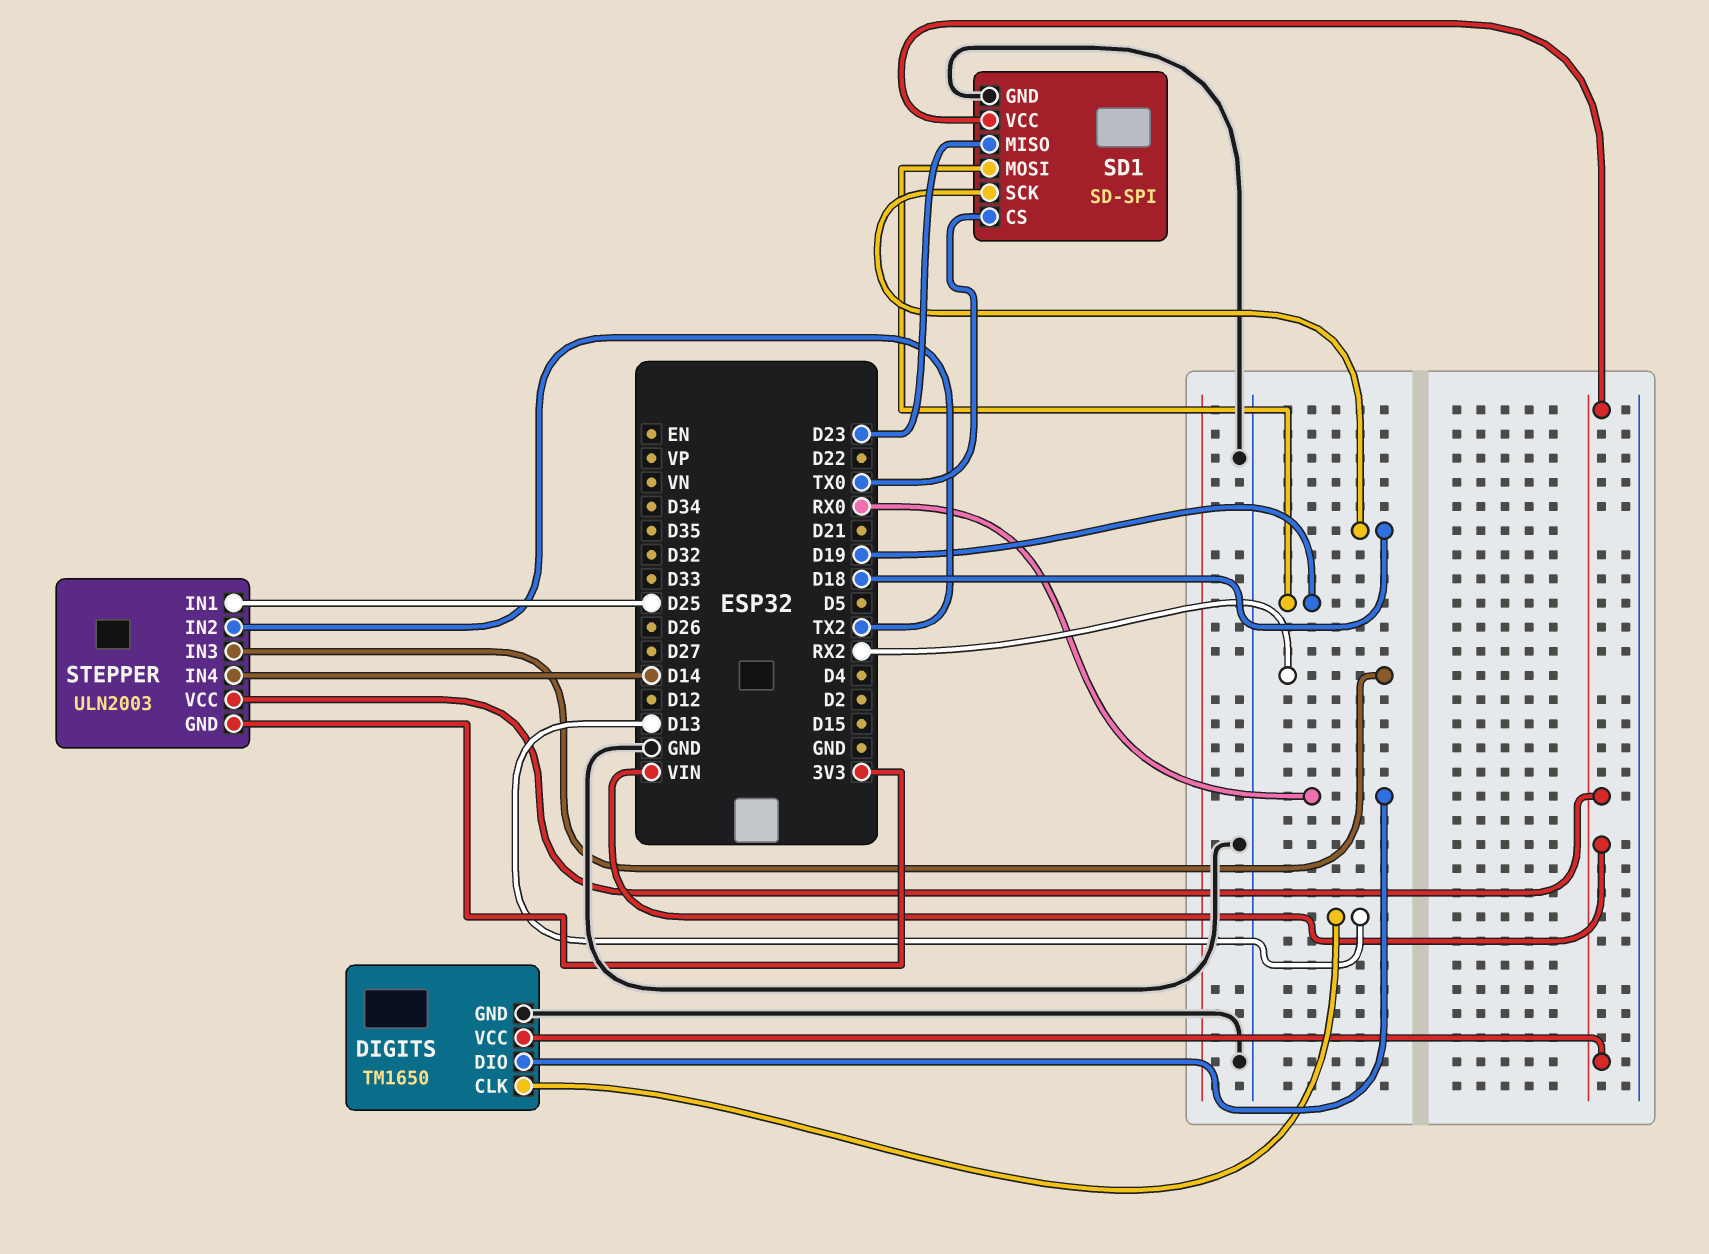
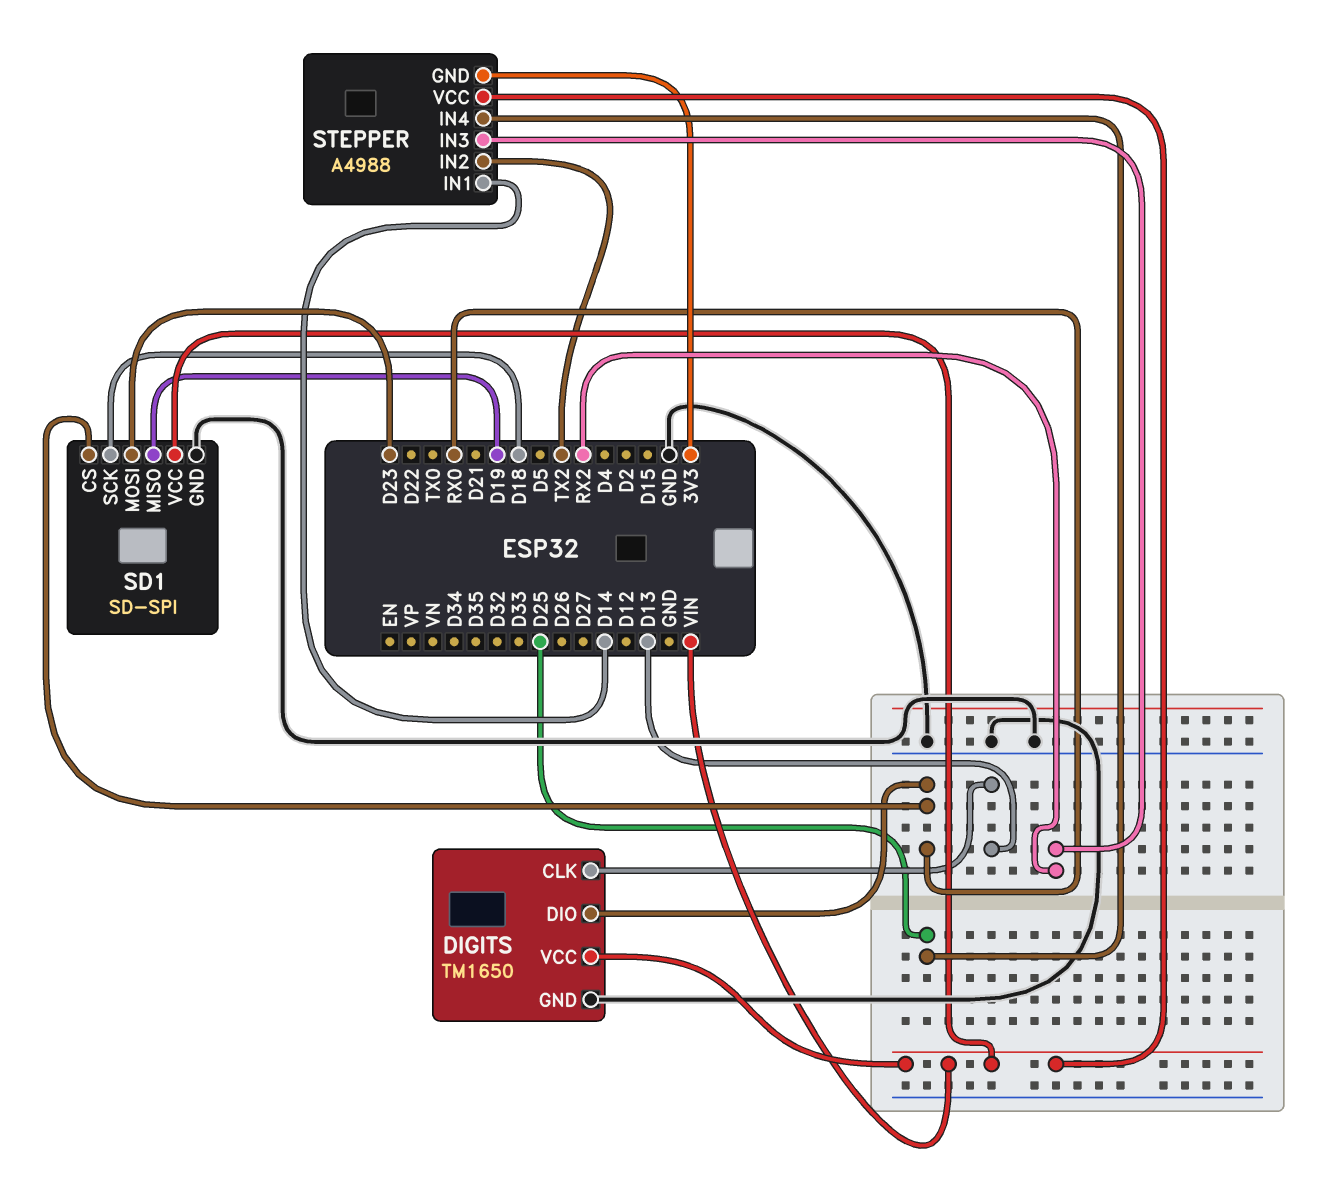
SD1 pin CS: TX0 -> RX0
SD1 pin MISO: D23 -> D19
SD1 pin MOSI: D19 -> D23
STEPPER: ULN2003 -> A4988
STEPPER pin IN1: D25 -> D14
STEPPER pin IN4: D14 -> D25

